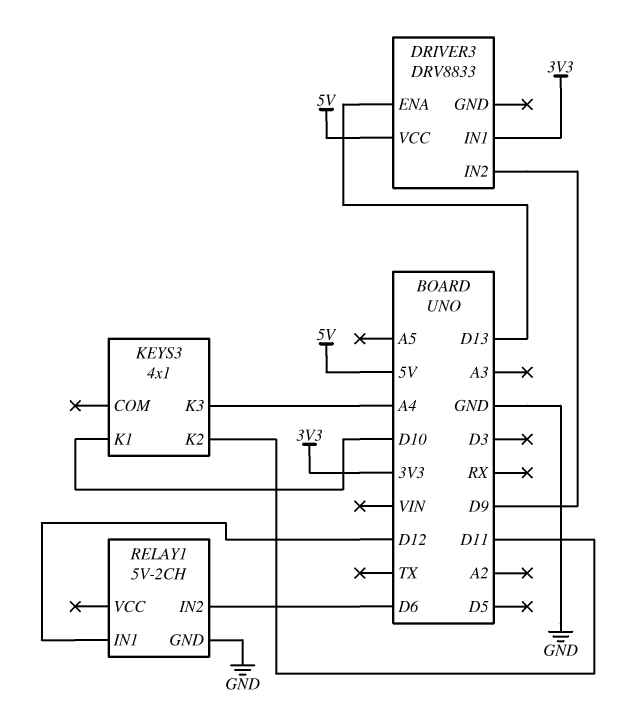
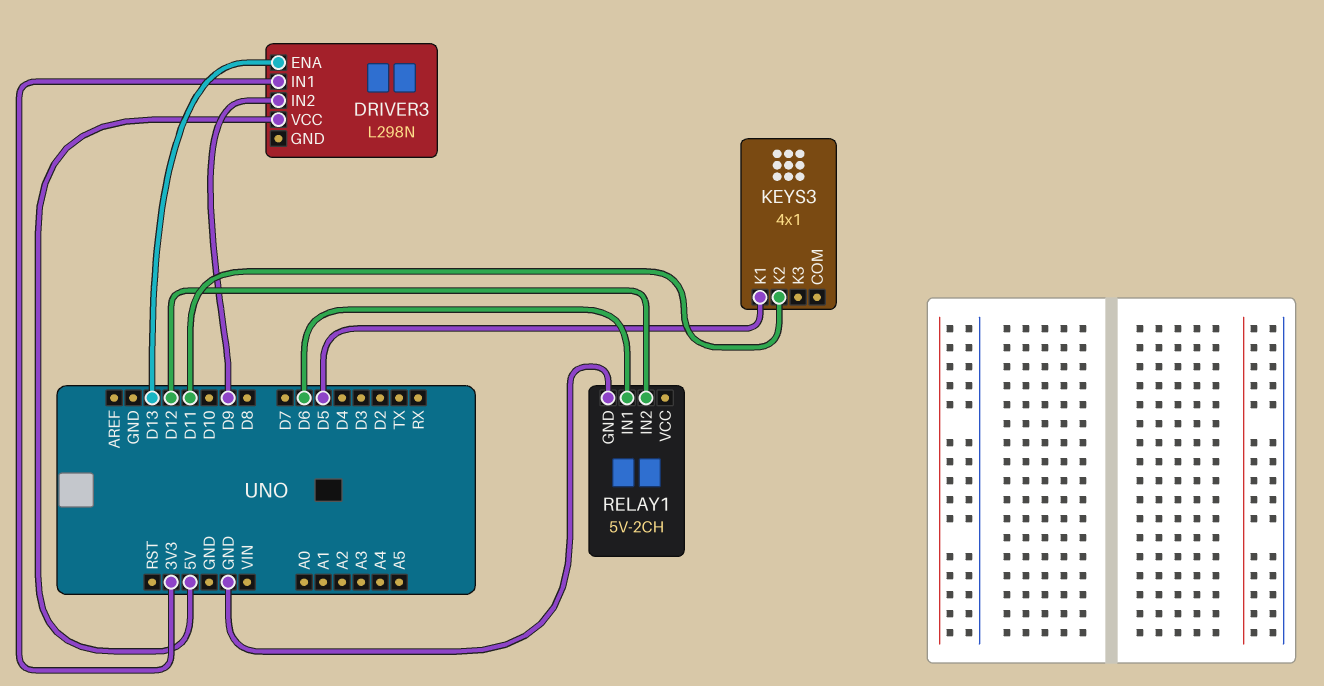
DRIVER3: DRV8833 -> L298N
KEYS3 pin K1: D10 -> D5
KEYS3 pin K3: A4 -> none
RELAY1 pin IN1: D12 -> D6
RELAY1 pin IN2: D6 -> D12

